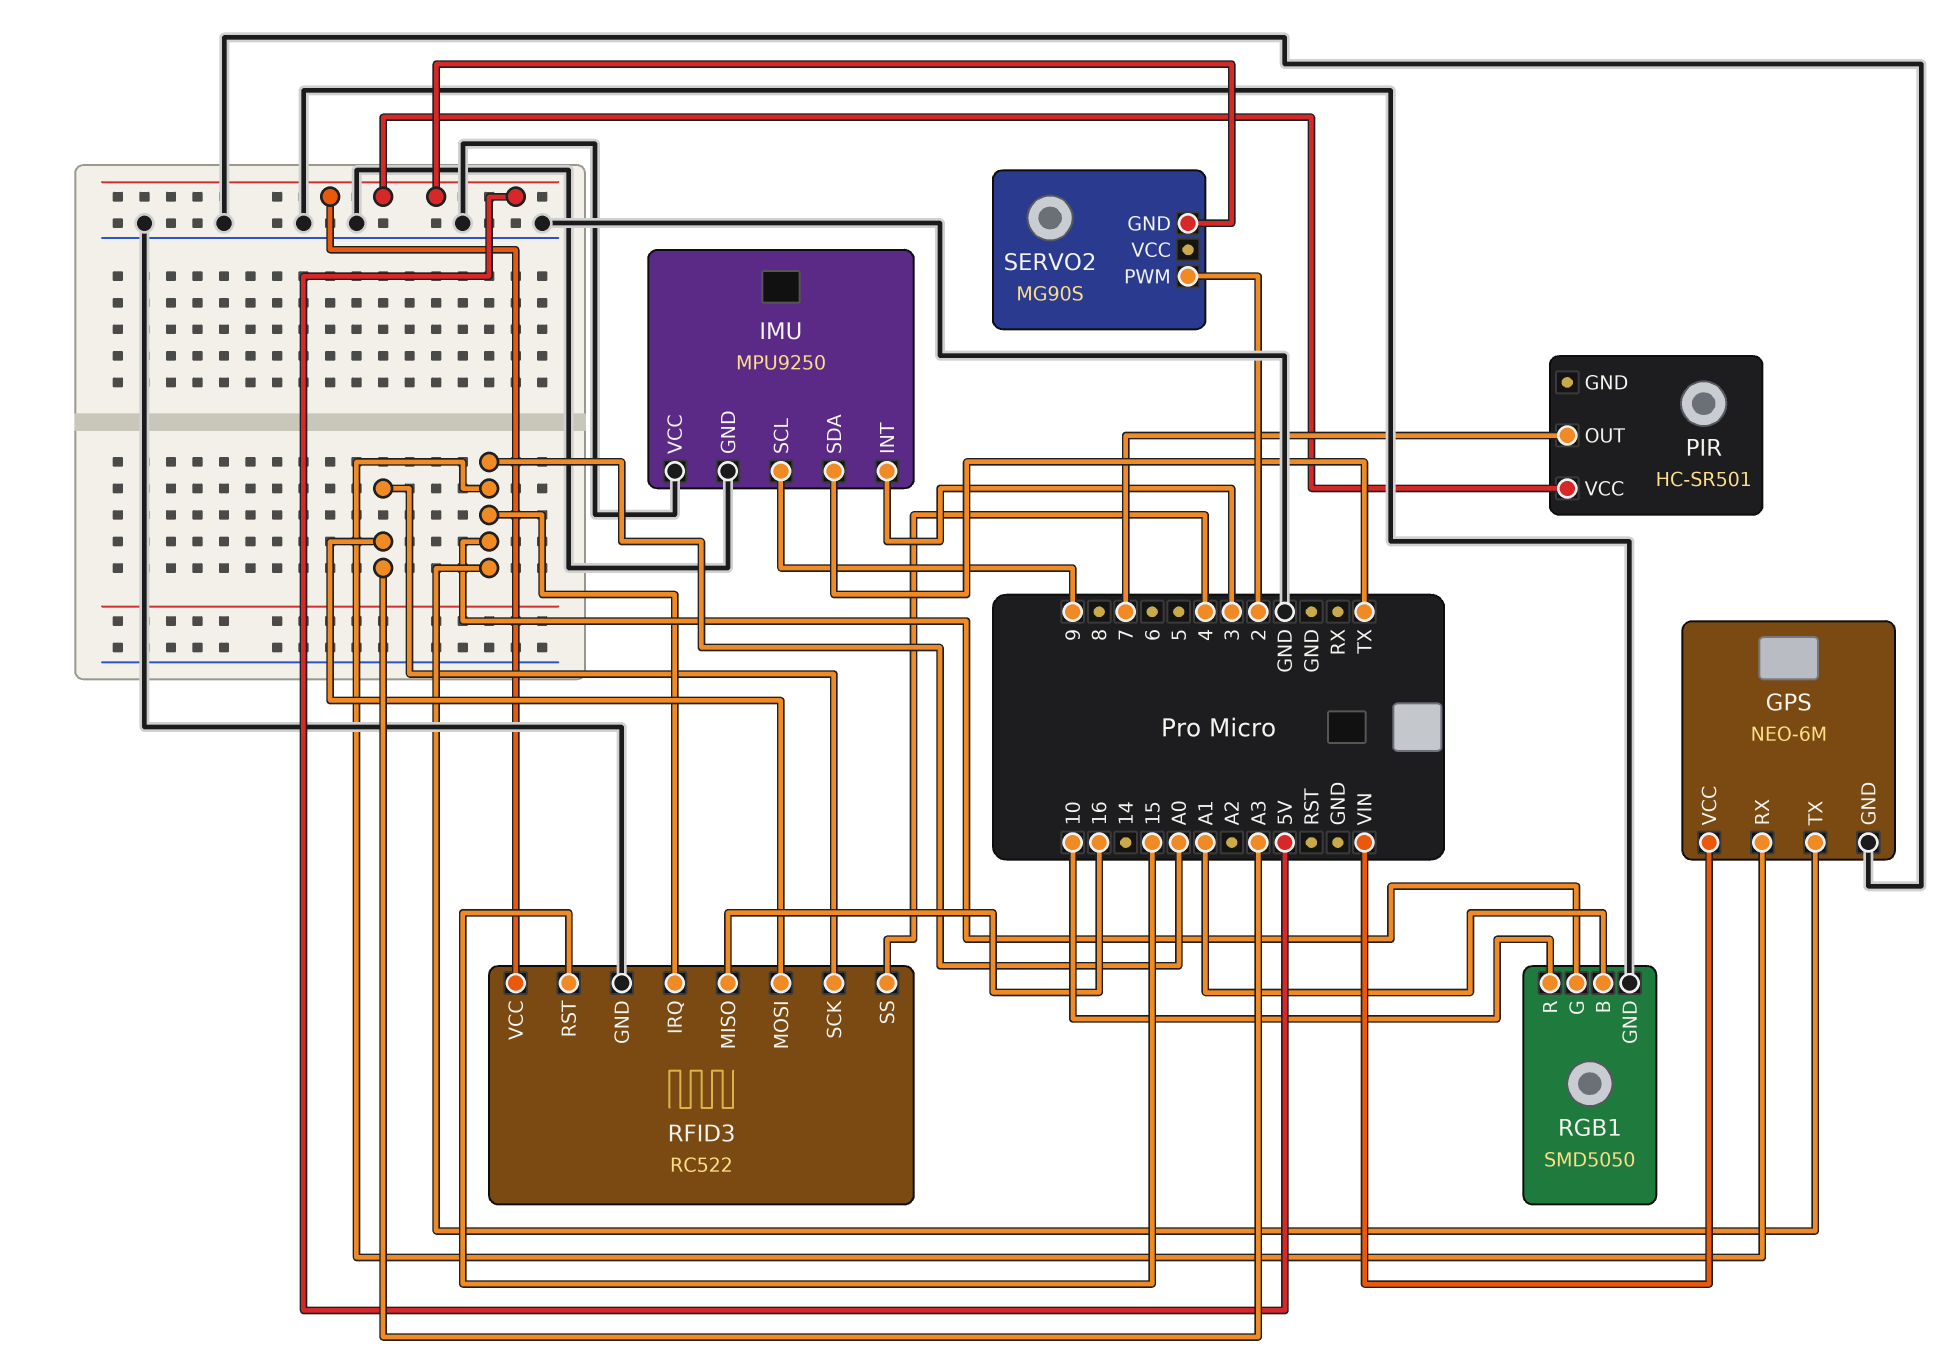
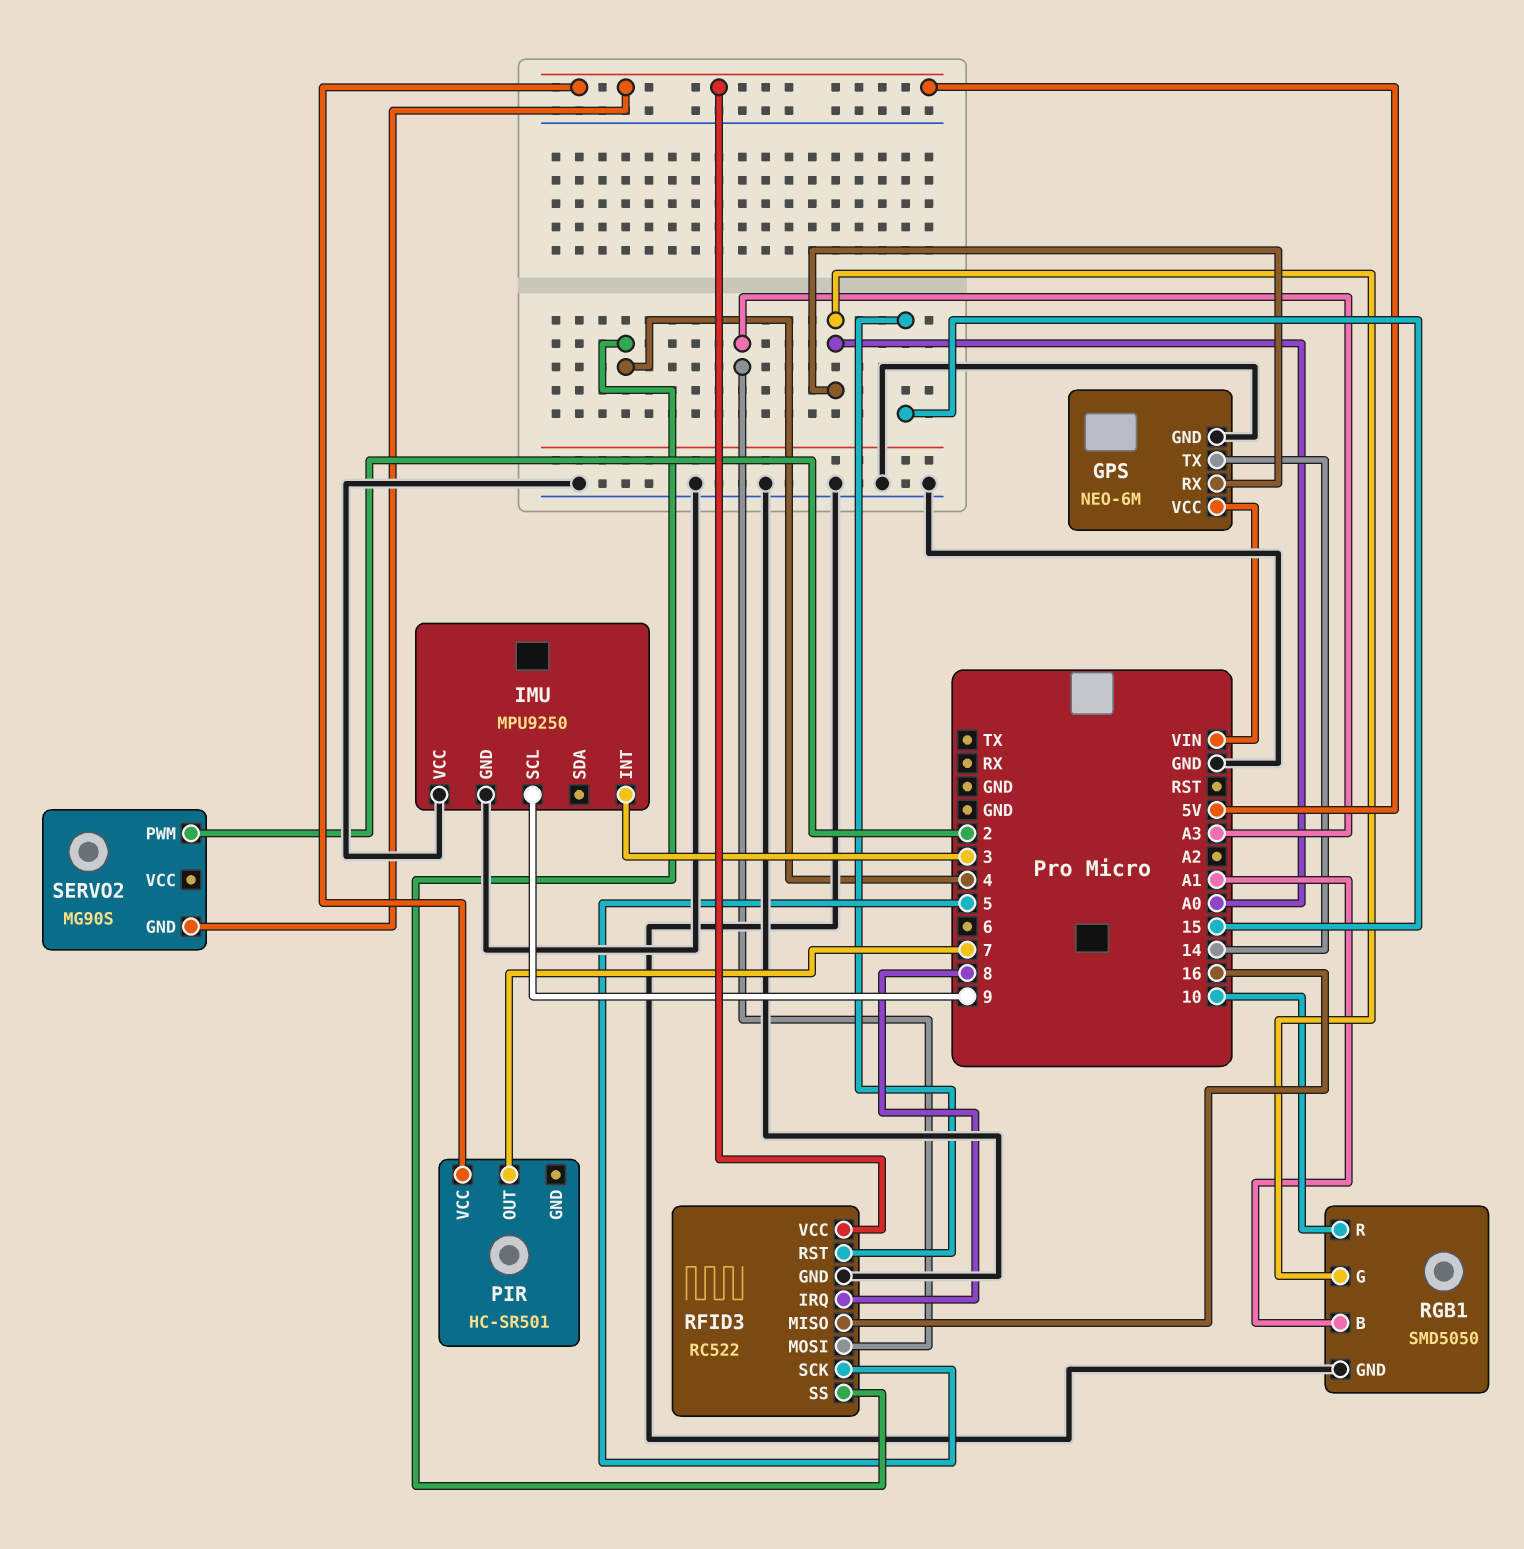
GPS pin TX: A0 -> 14
IMU pin SDA: TX -> none
RFID3 pin IRQ: A0 -> 8
RFID3 pin SCK: A3 -> 5

